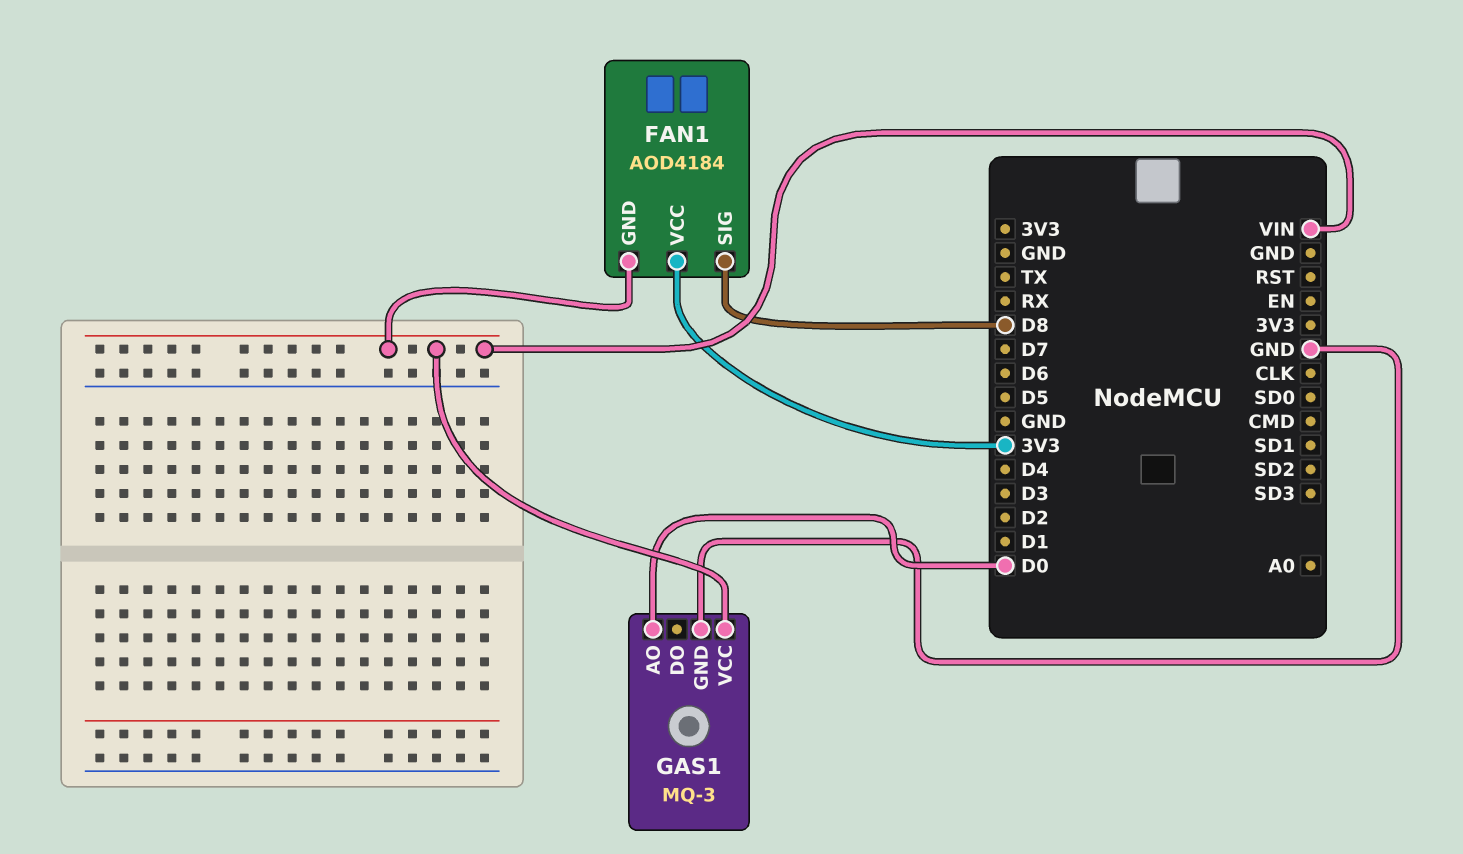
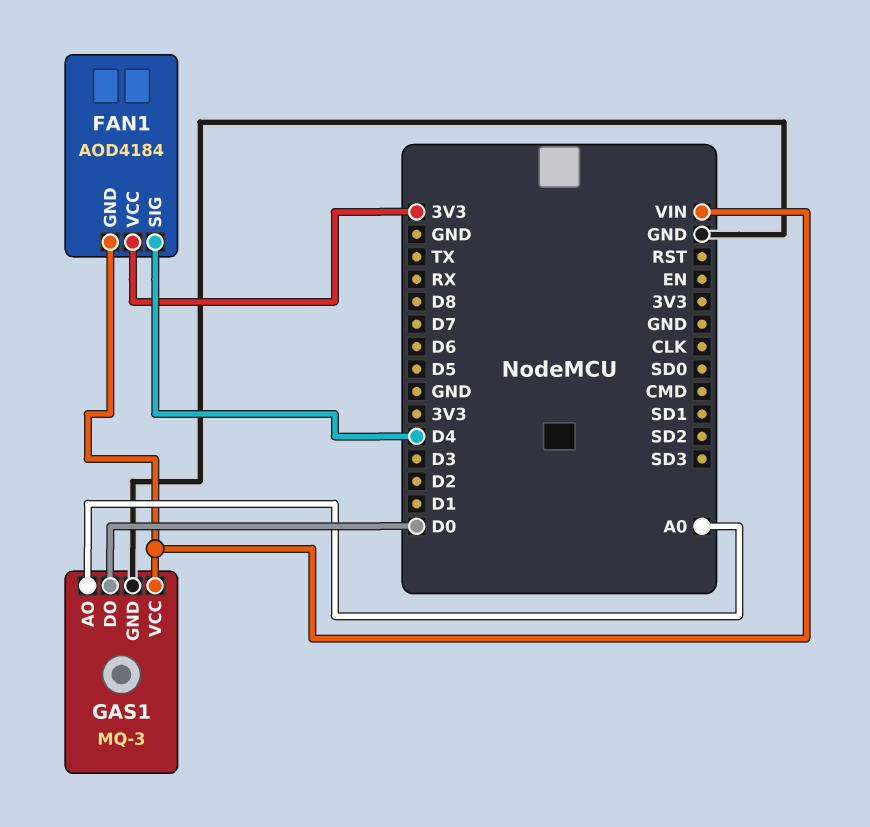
FAN1 pin SIG: D8 -> D4
GAS1 pin AO: D0 -> A0
GAS1 pin DO: none -> D0

